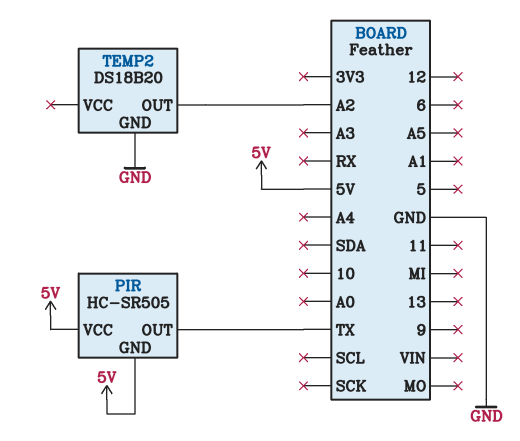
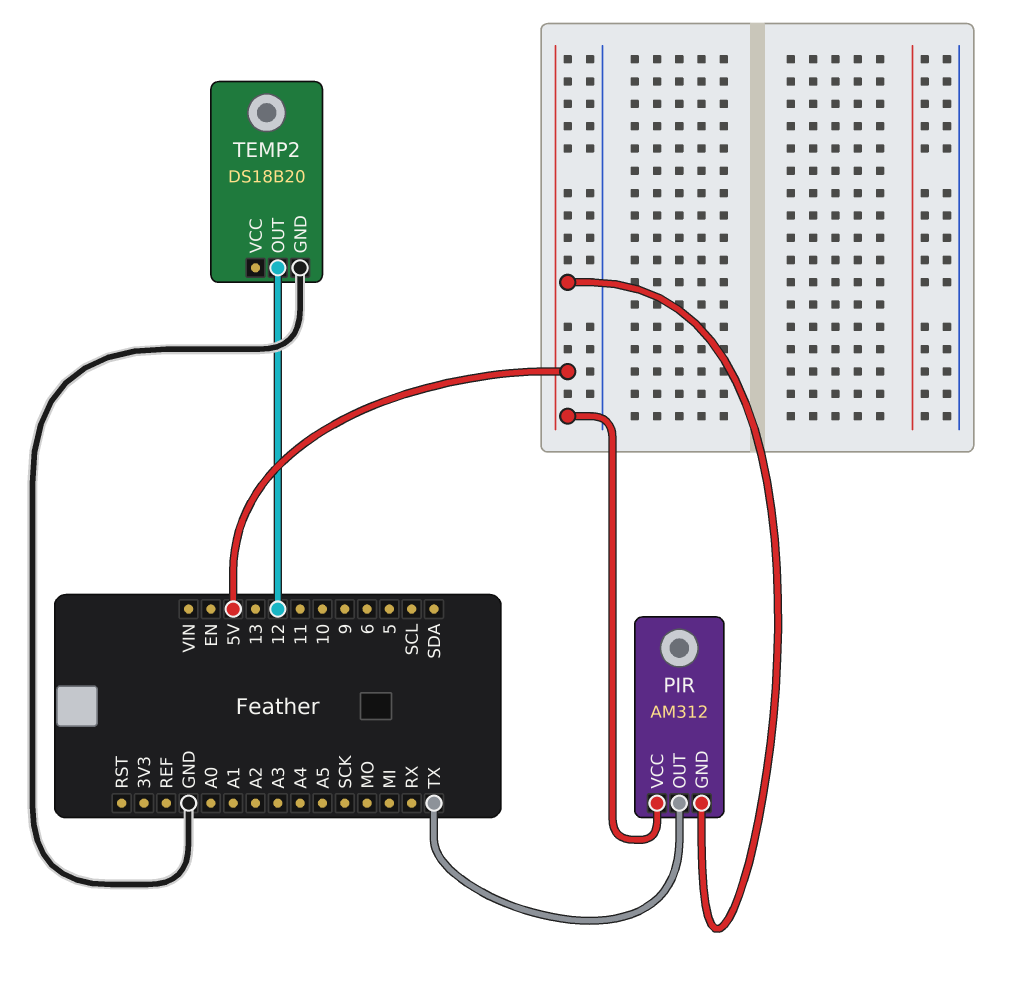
PIR: HC-SR505 -> AM312
TEMP2 pin OUT: A2 -> 12

